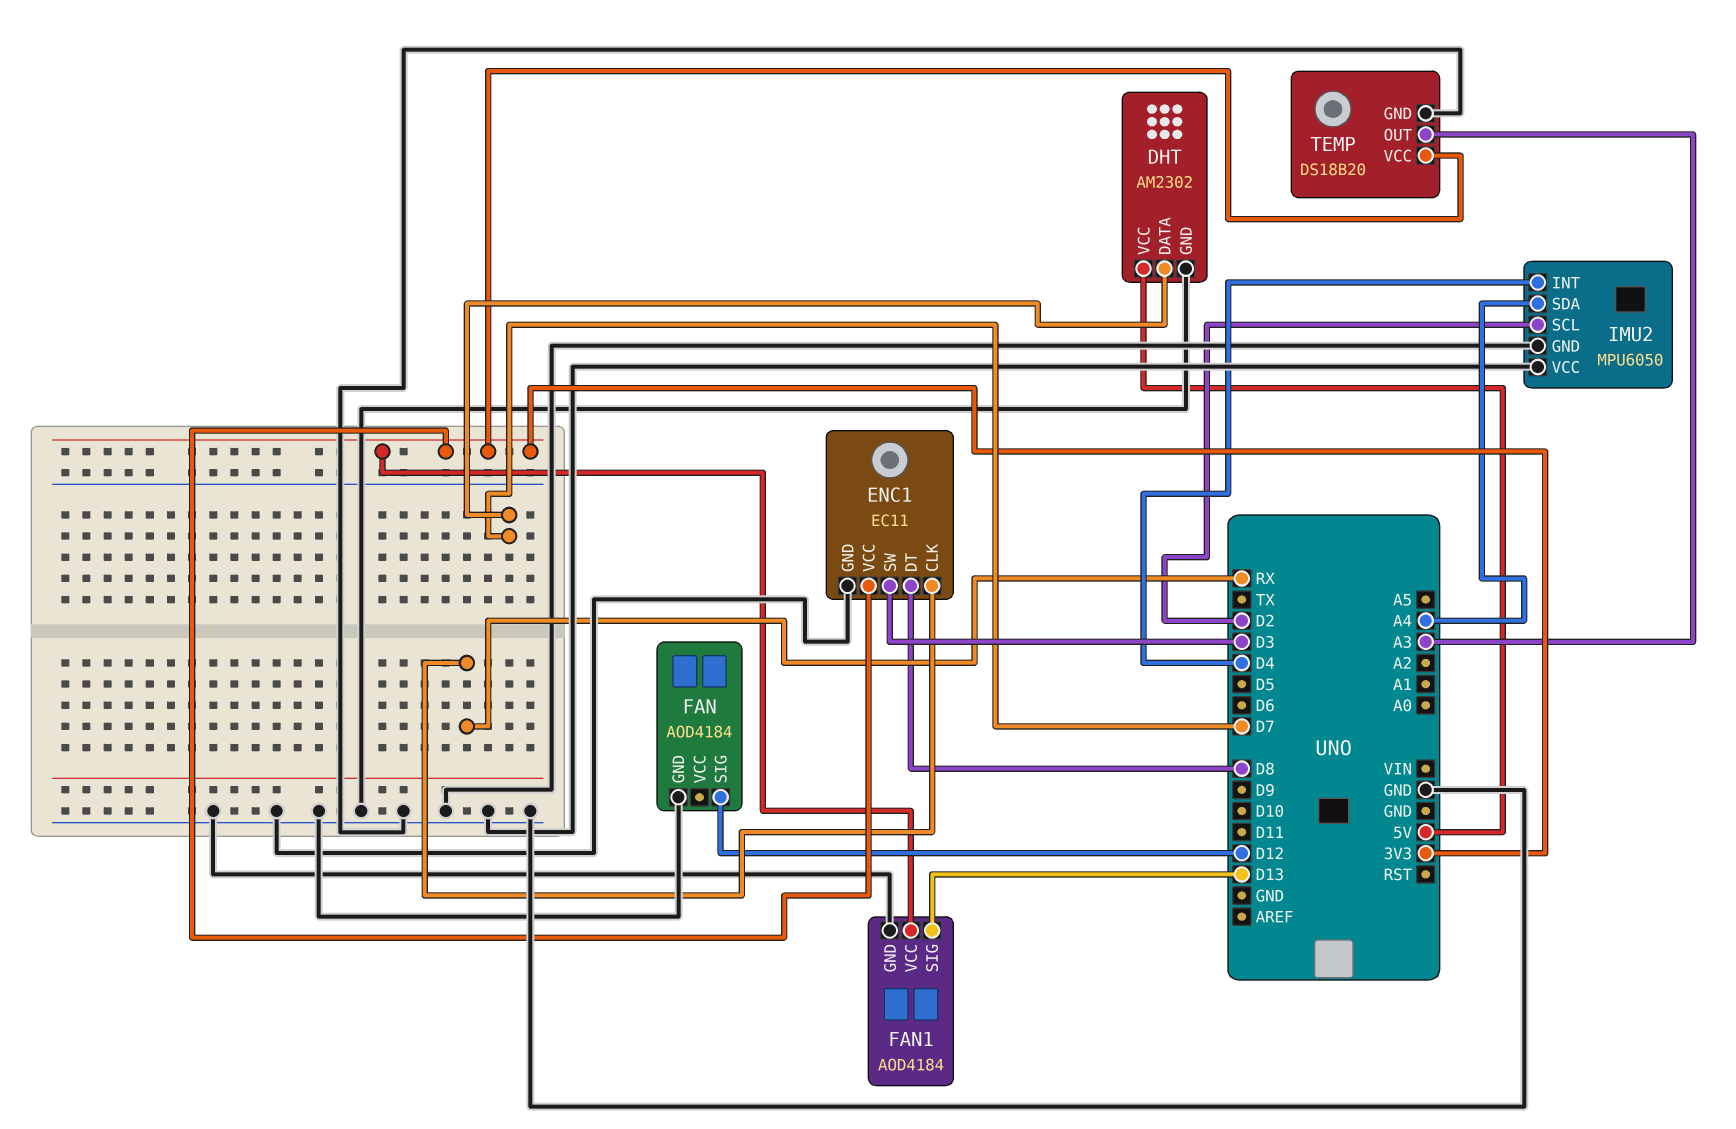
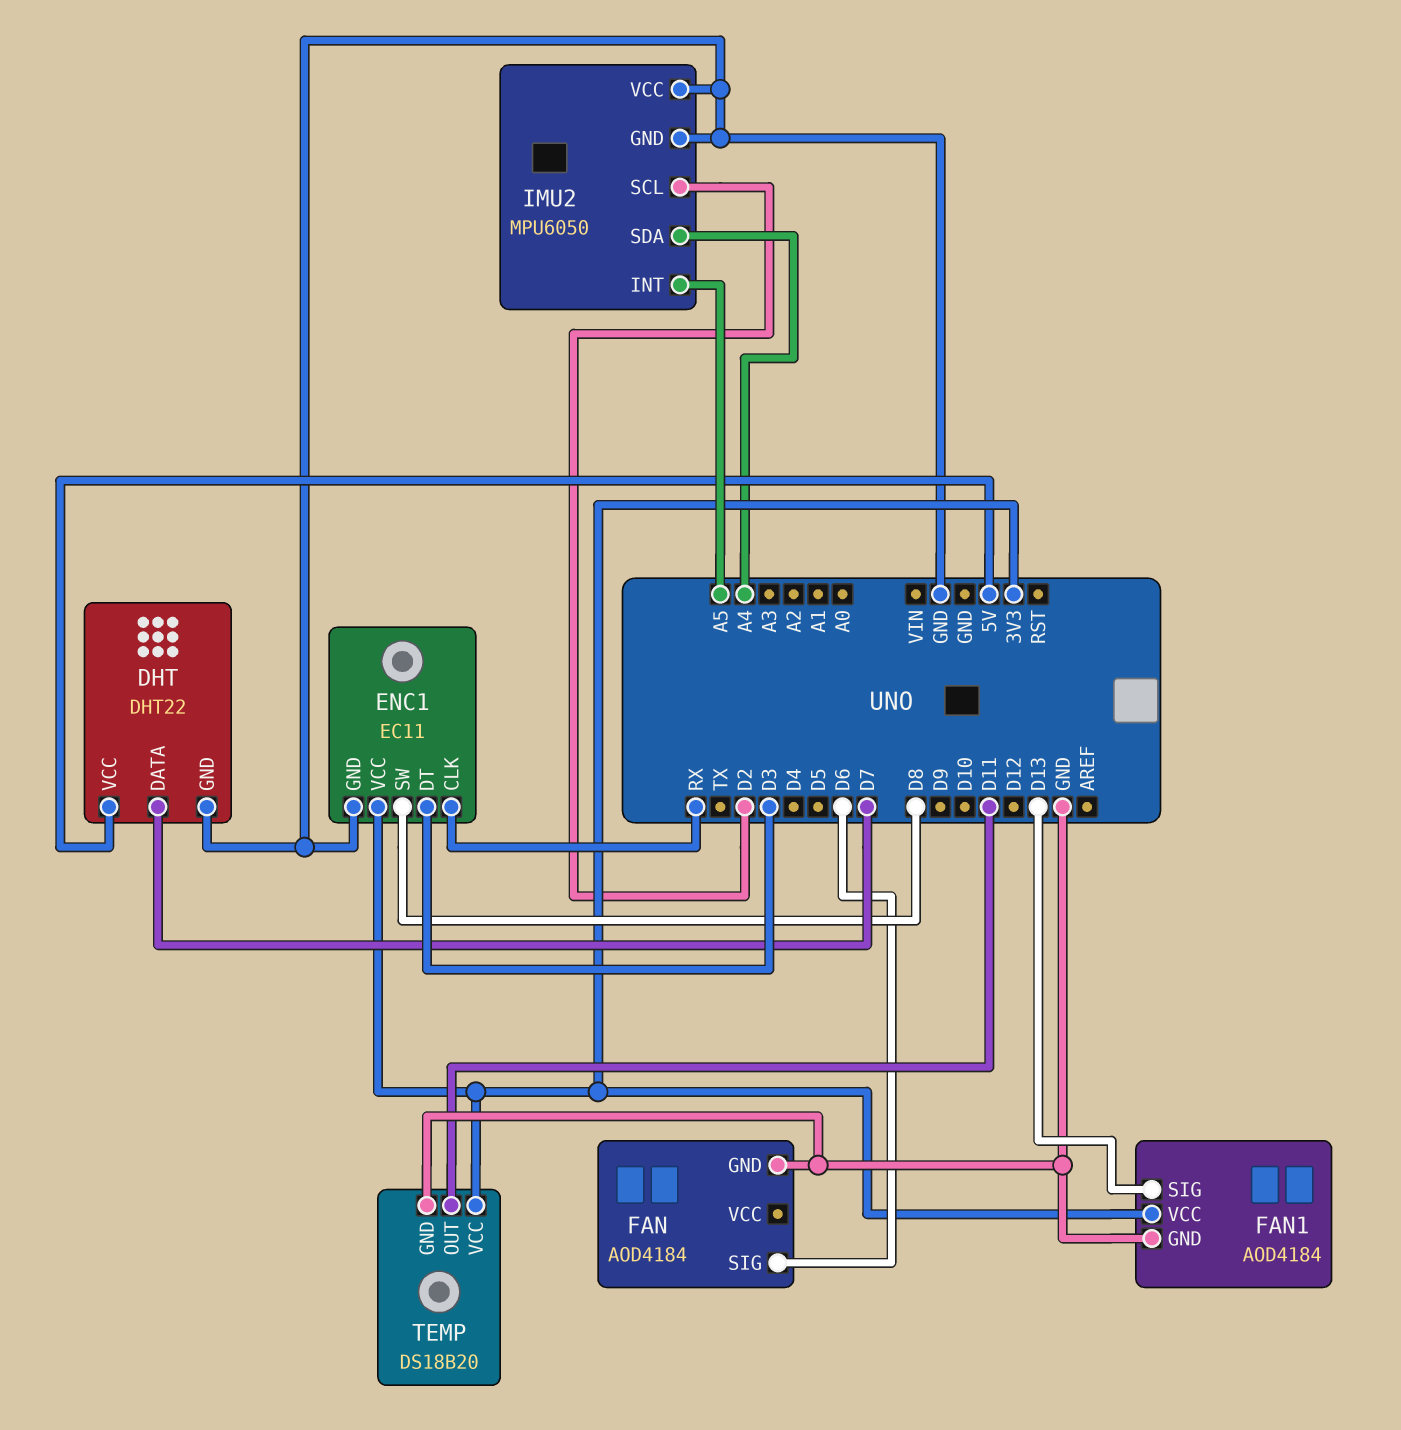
DHT: AM2302 -> DHT22
ENC1 pin DT: D8 -> D3
ENC1 pin SW: D3 -> D8
FAN pin SIG: D12 -> D6
IMU2 pin INT: D4 -> A5
TEMP pin OUT: A3 -> D11

